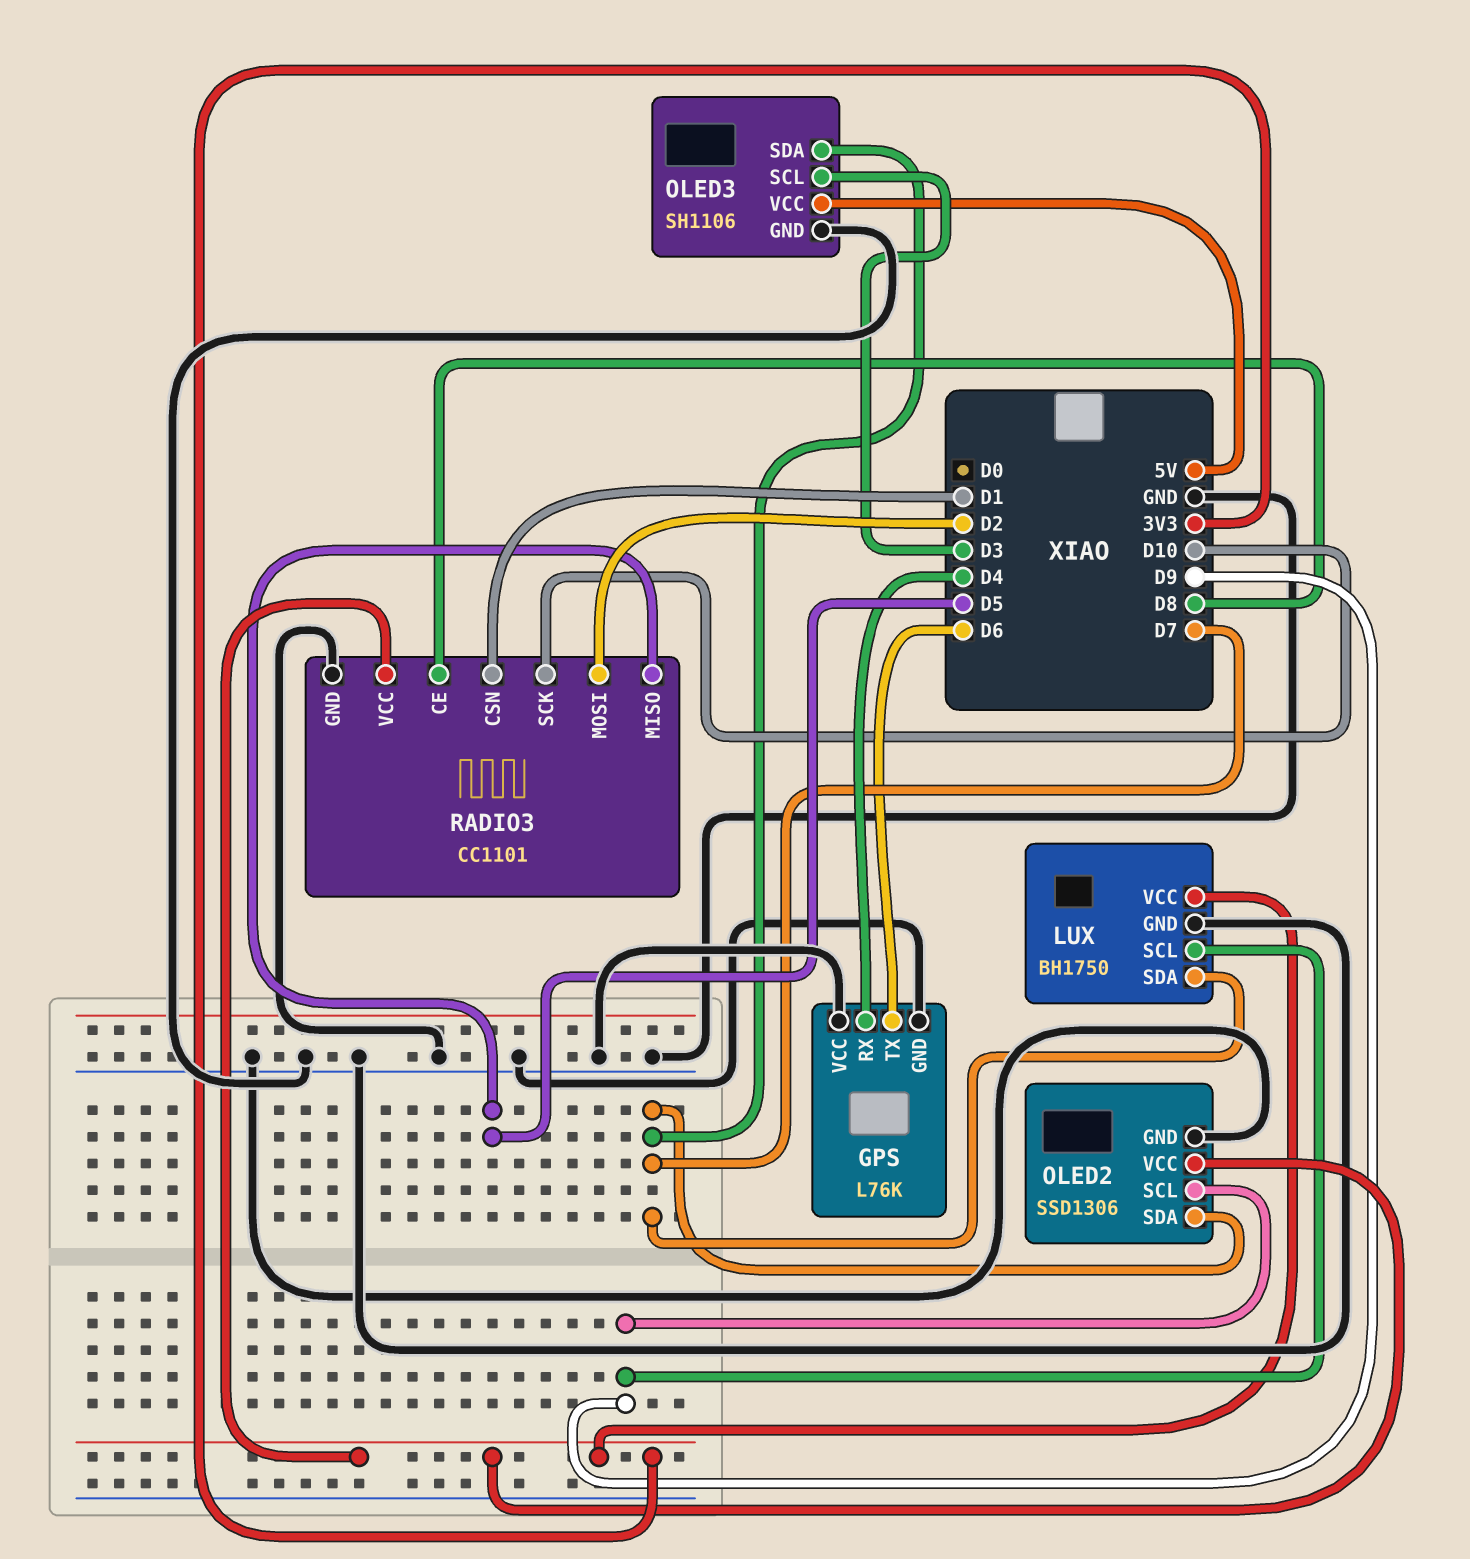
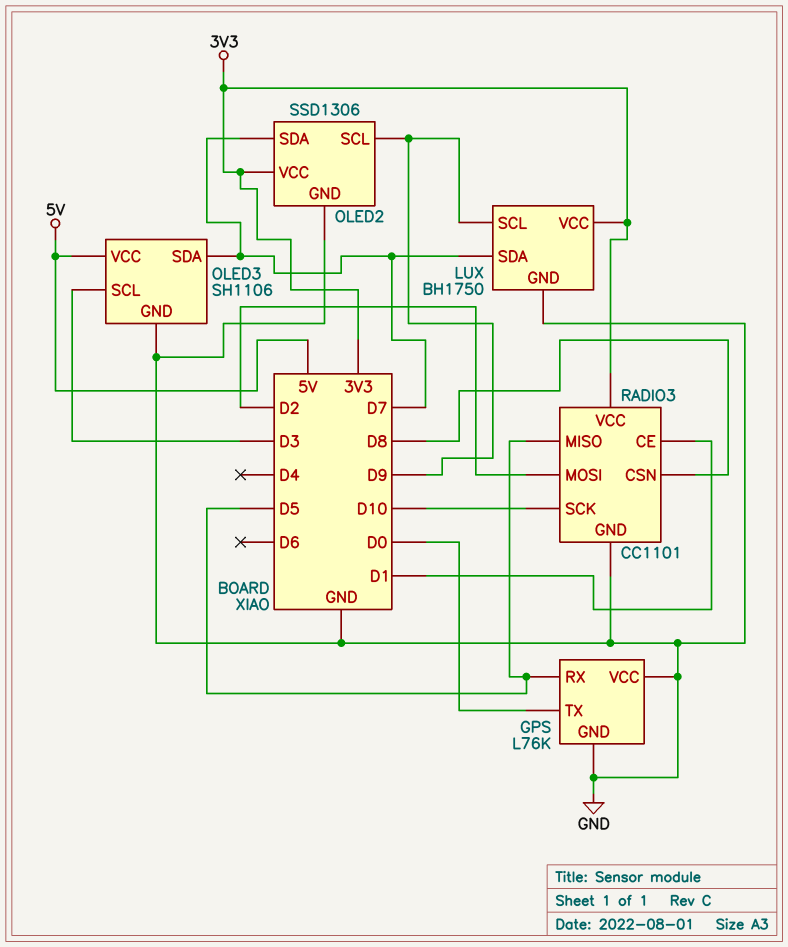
GPS pin RX: D4 -> D5
GPS pin TX: D6 -> D0
RADIO3 pin CE: D8 -> D1
RADIO3 pin CSN: D1 -> D8

